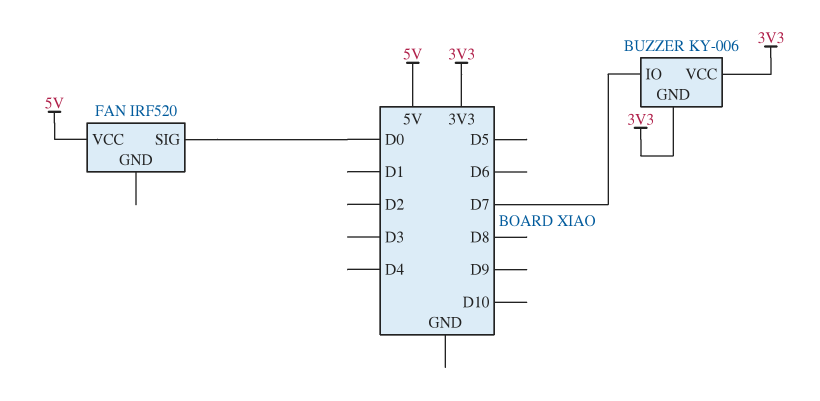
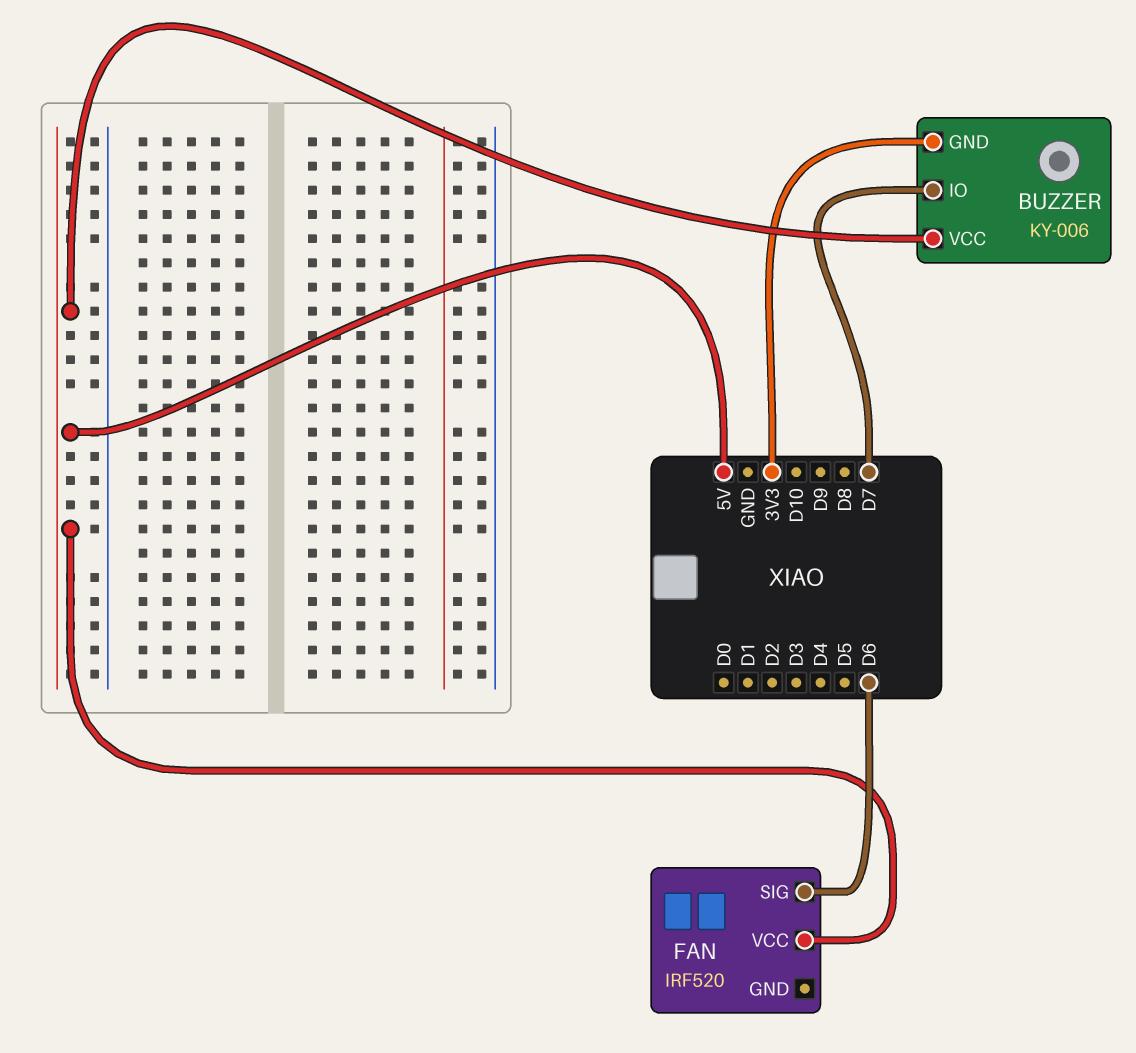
BUZZER pin VCC: 3V3 -> 5V
FAN pin SIG: D0 -> D6

